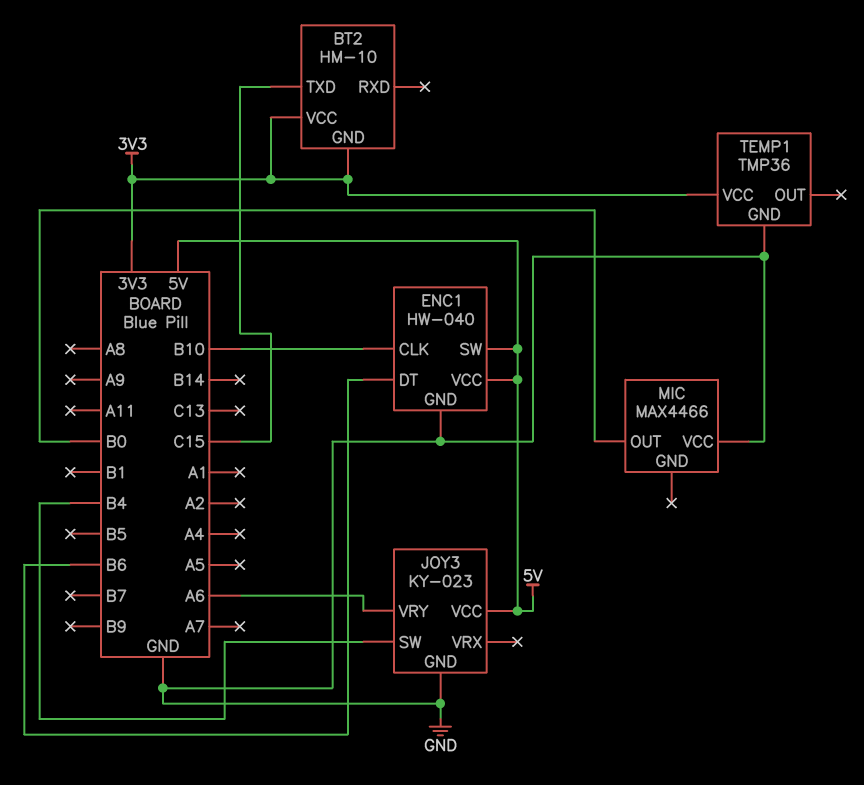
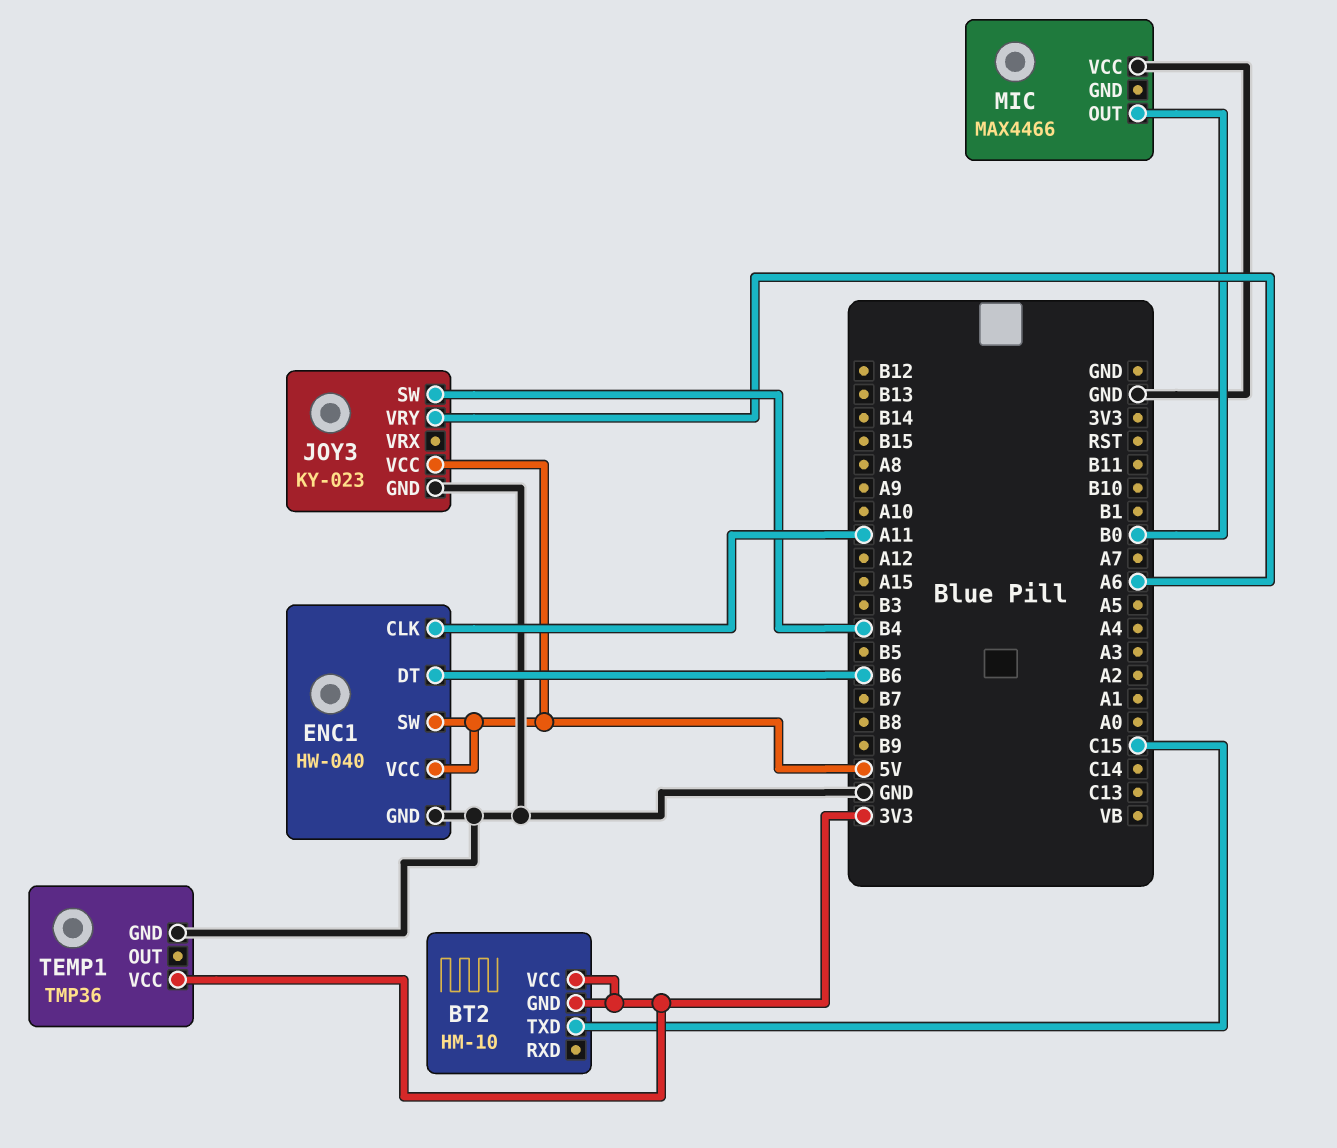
ENC1 pin CLK: B10 -> A11

